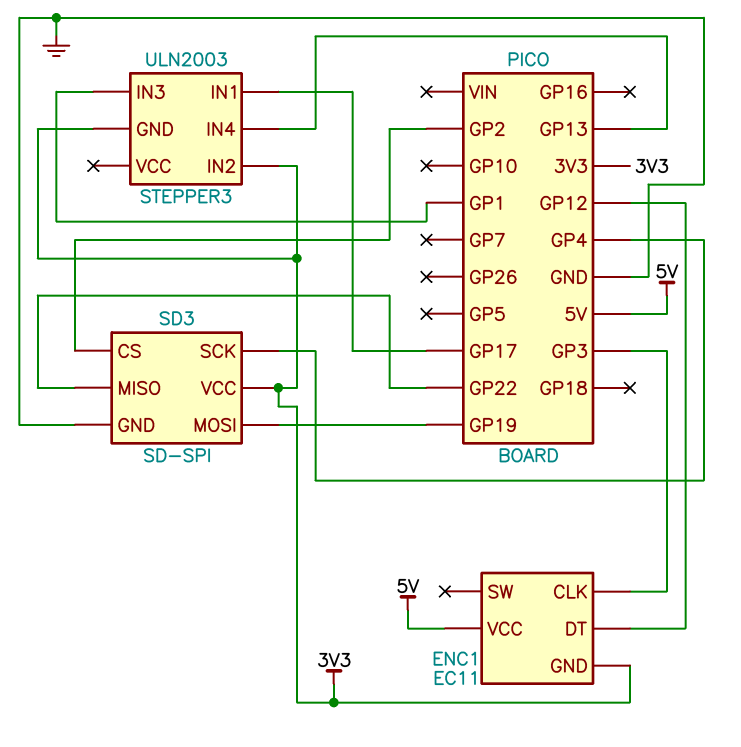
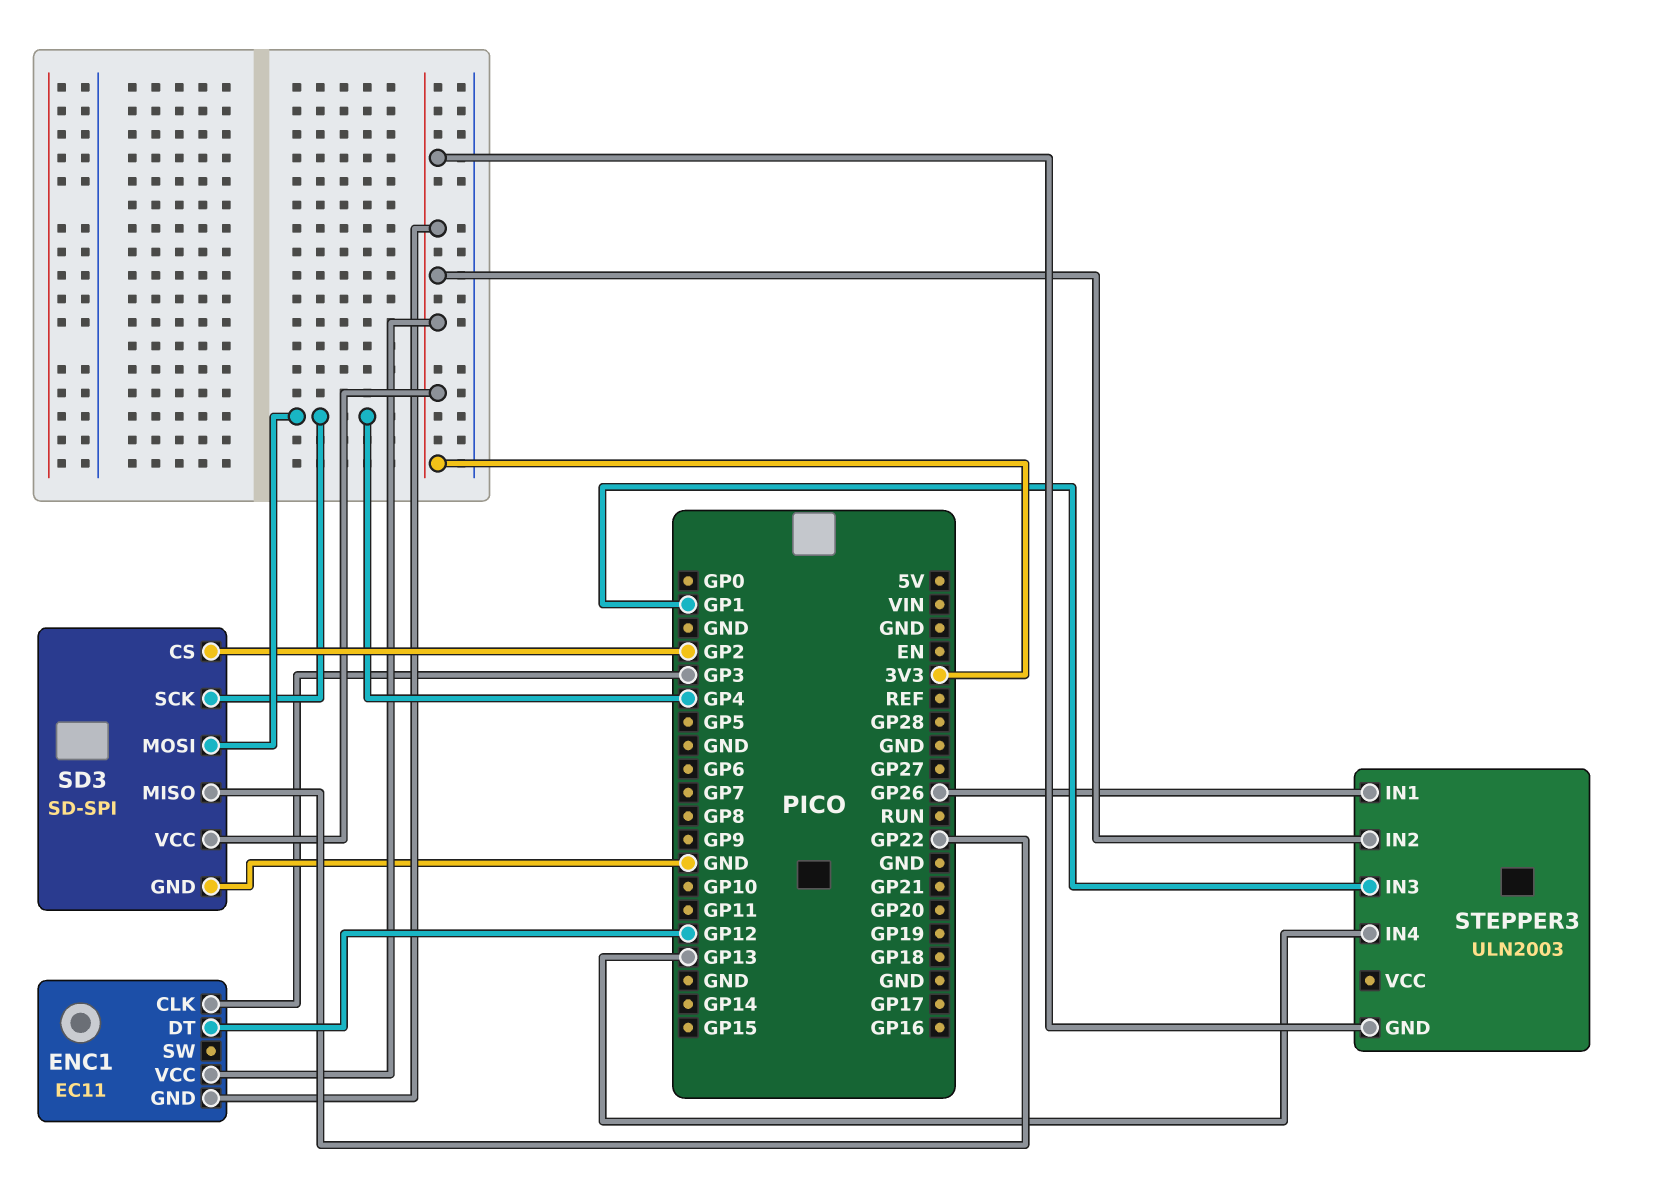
ENC1 pin VCC: 5V -> 3V3
SD3 pin MOSI: GP19 -> GP4
STEPPER3 pin IN1: GP17 -> GP26

